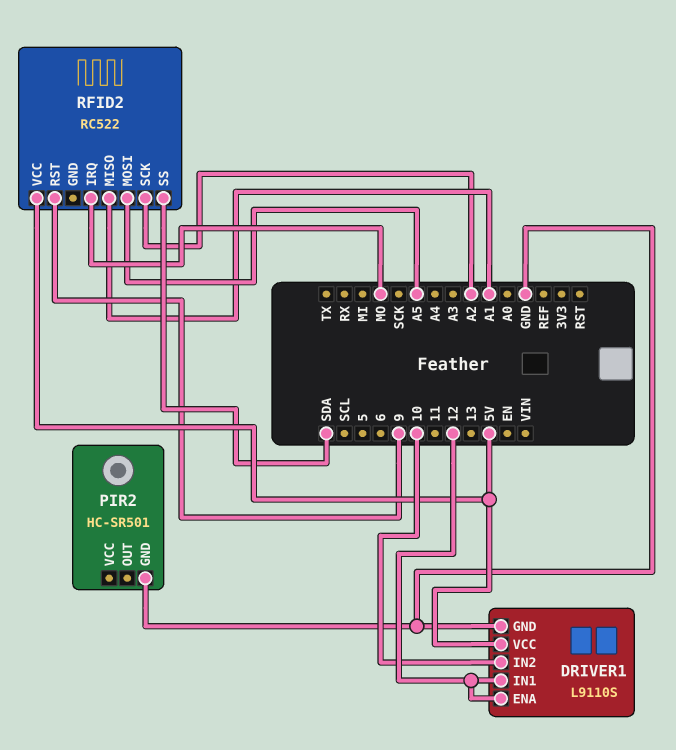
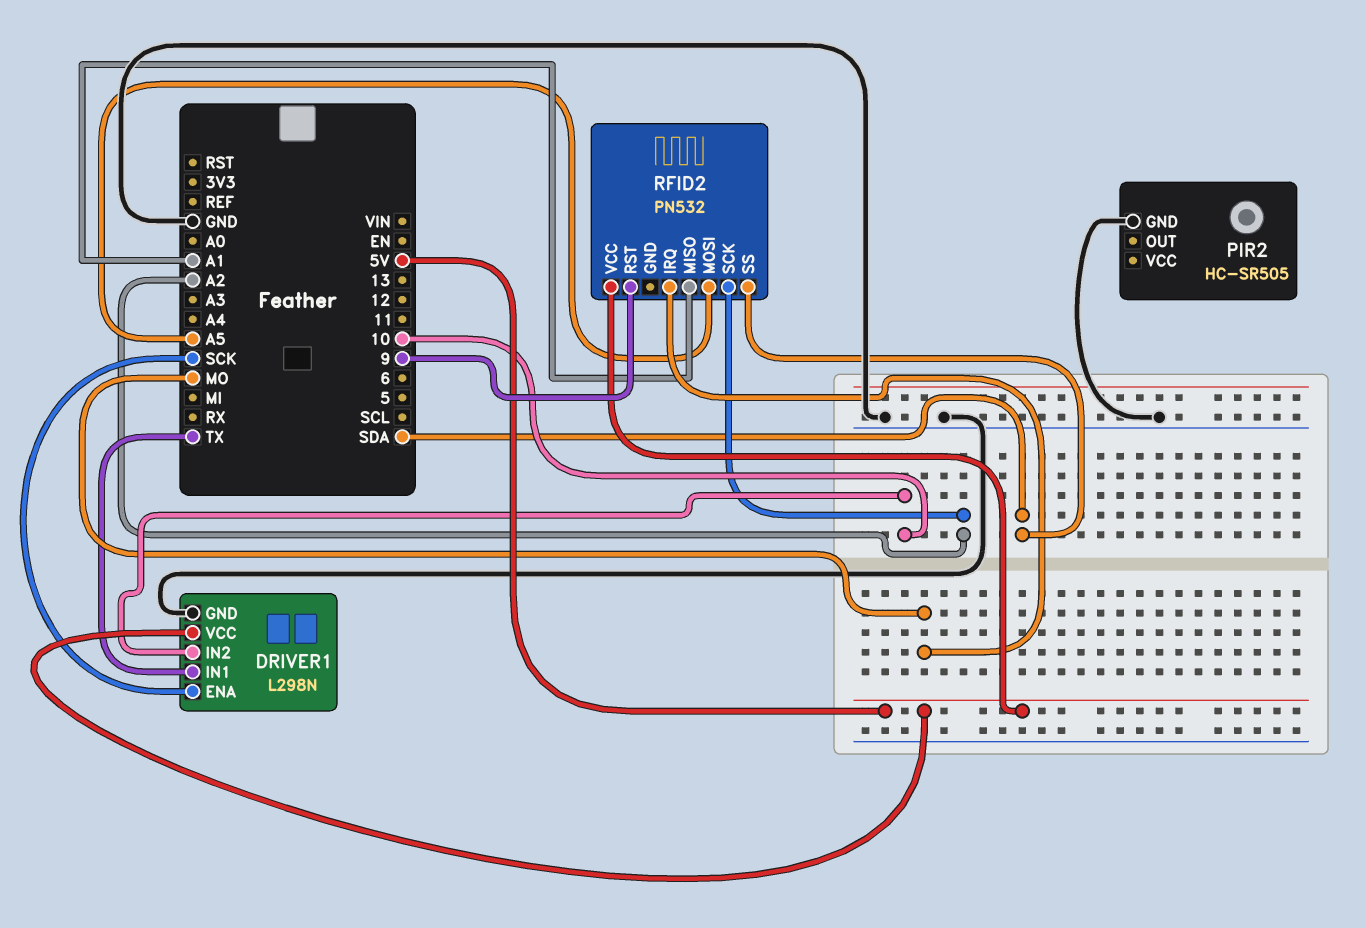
DRIVER1: L9110S -> L298N
DRIVER1 pin ENA: 12 -> SCK
DRIVER1 pin IN1: 12 -> TX
PIR2: HC-SR501 -> HC-SR505
RFID2: RC522 -> PN532

